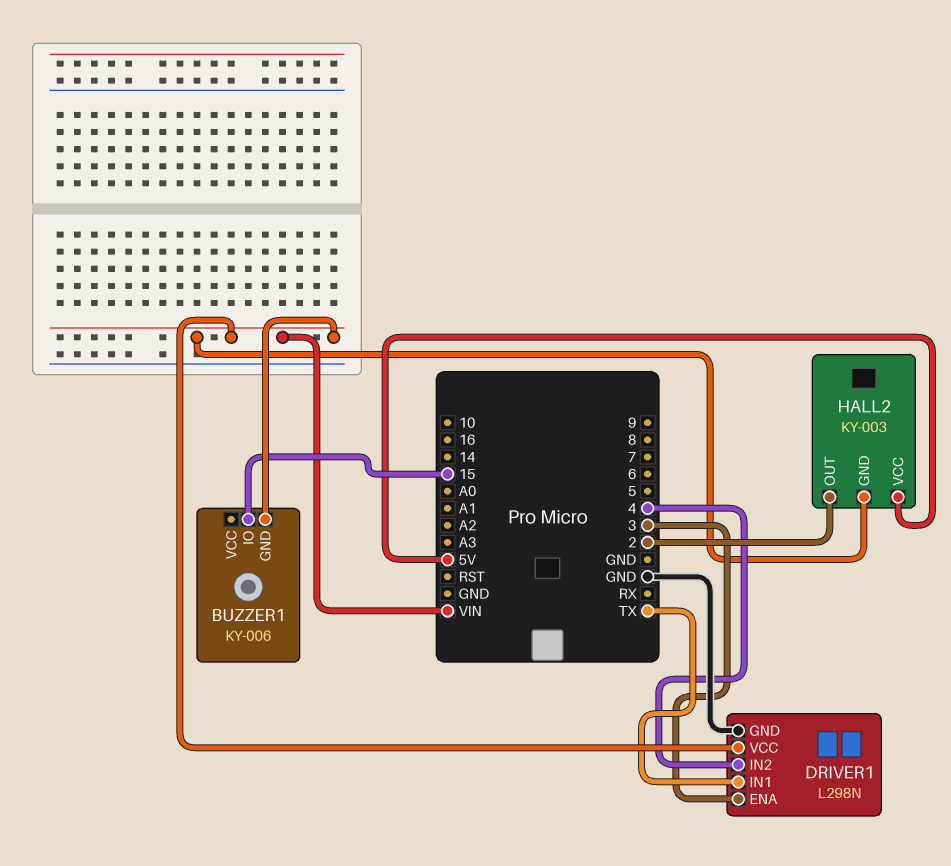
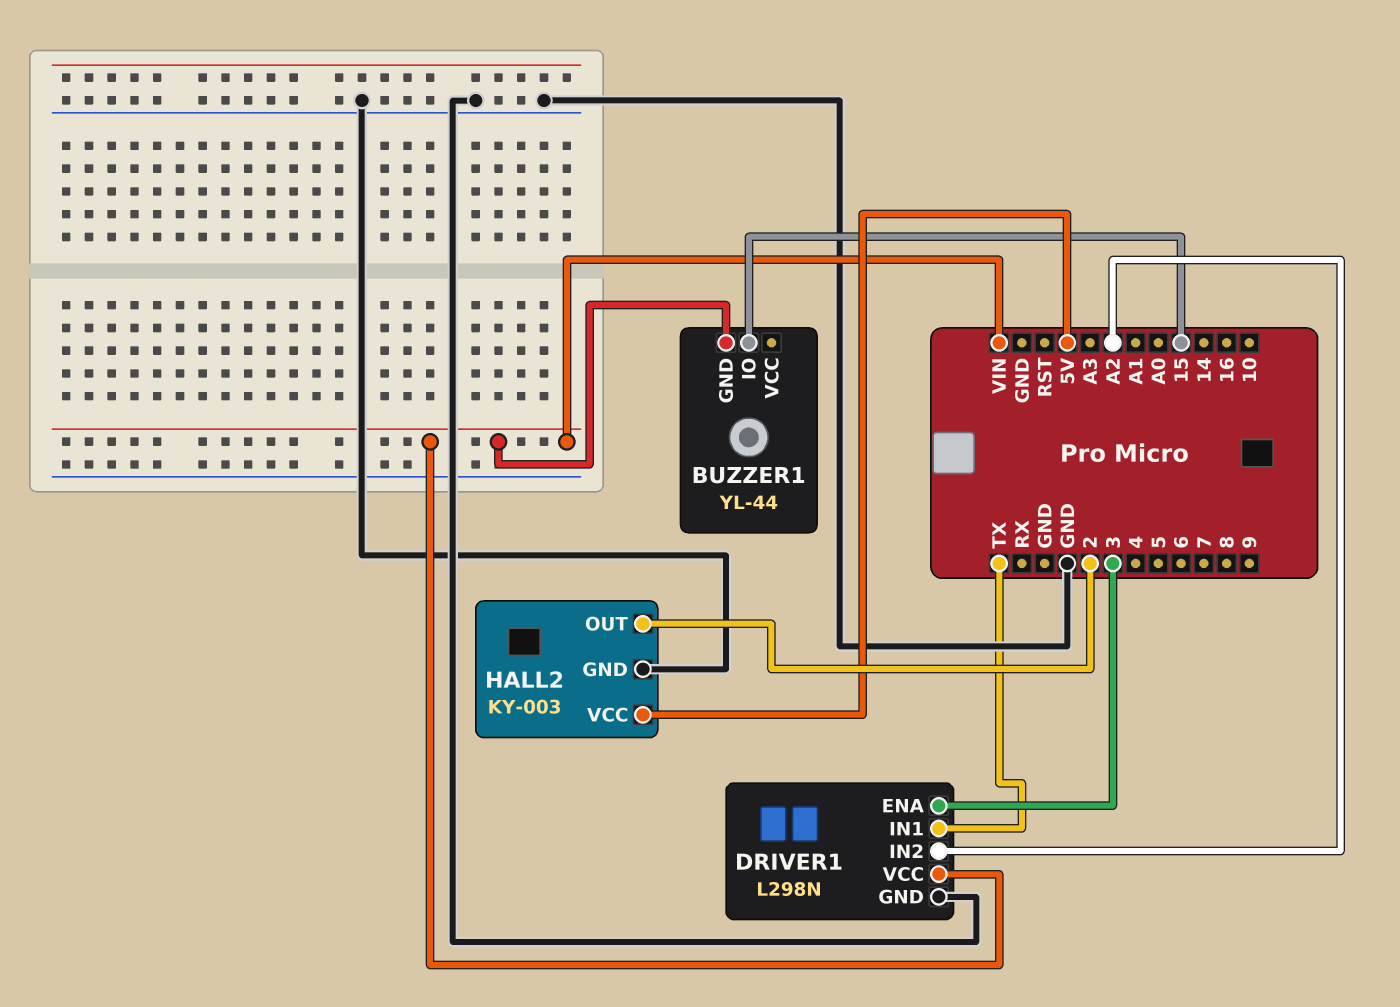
BUZZER1: KY-006 -> YL-44
DRIVER1 pin IN2: 4 -> A2
HALL2 pin GND: VIN -> GND

